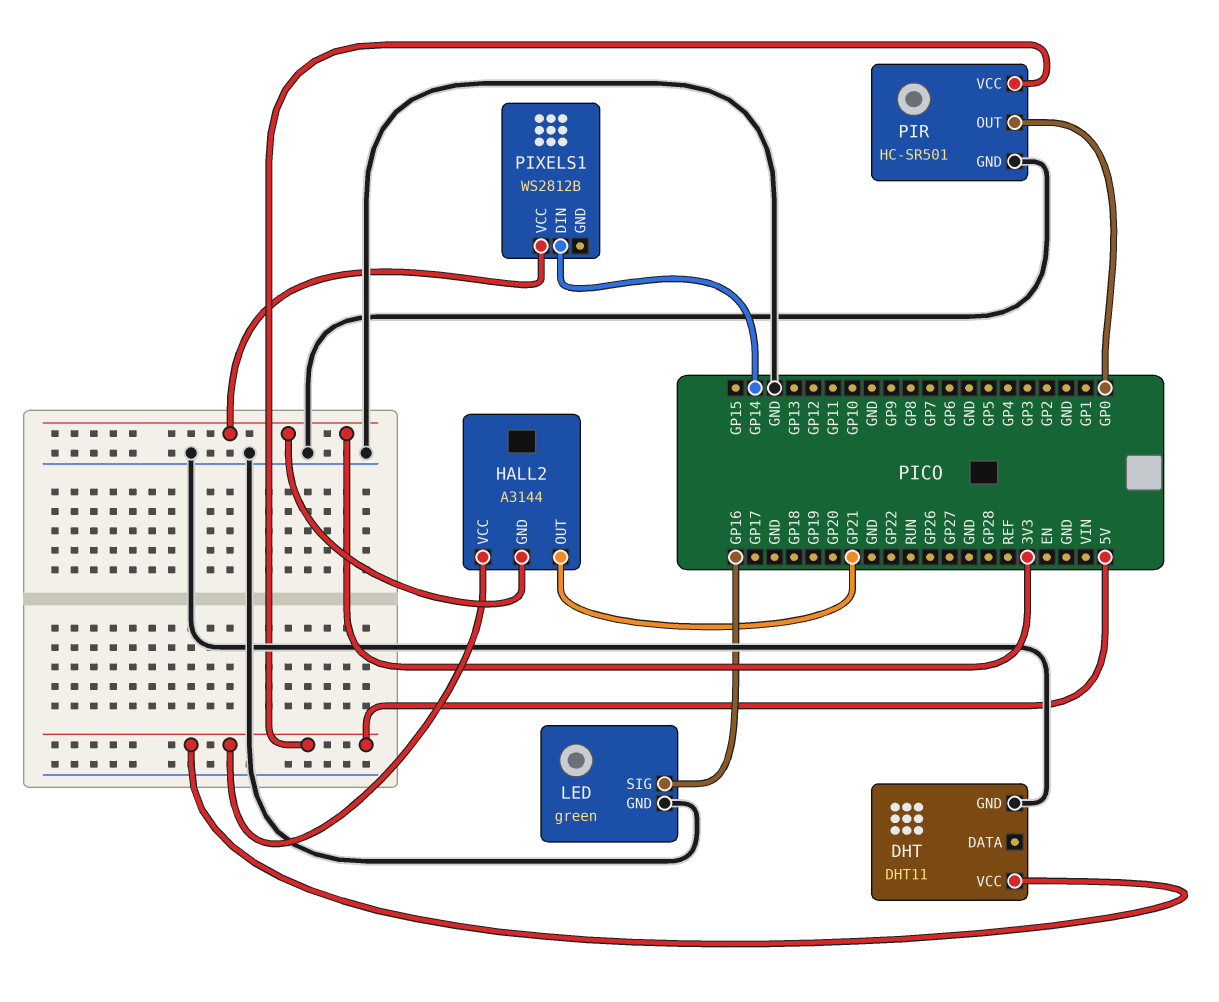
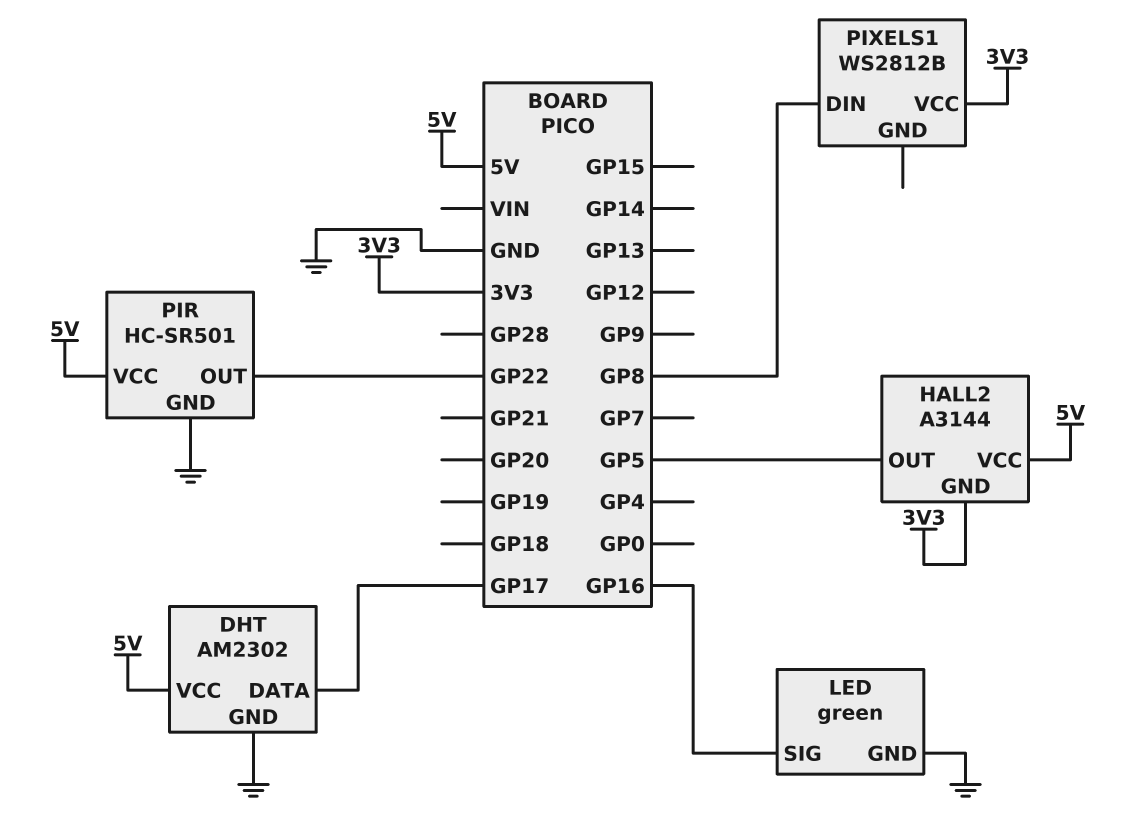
DHT: DHT11 -> AM2302
DHT pin DATA: none -> GP17
HALL2 pin OUT: GP21 -> GP5
PIR pin OUT: GP0 -> GP22
PIXELS1 pin DIN: GP14 -> GP8

